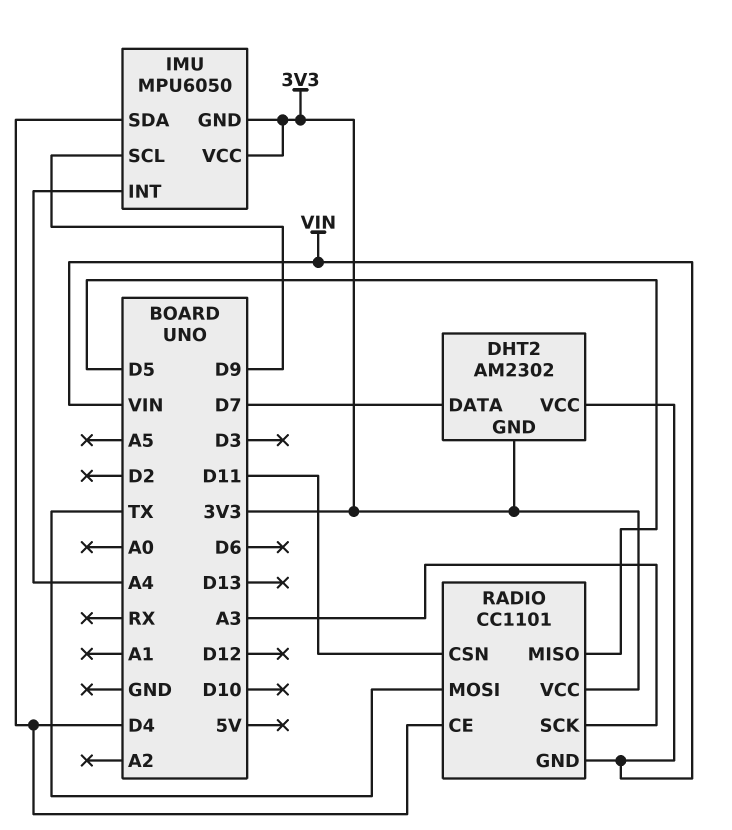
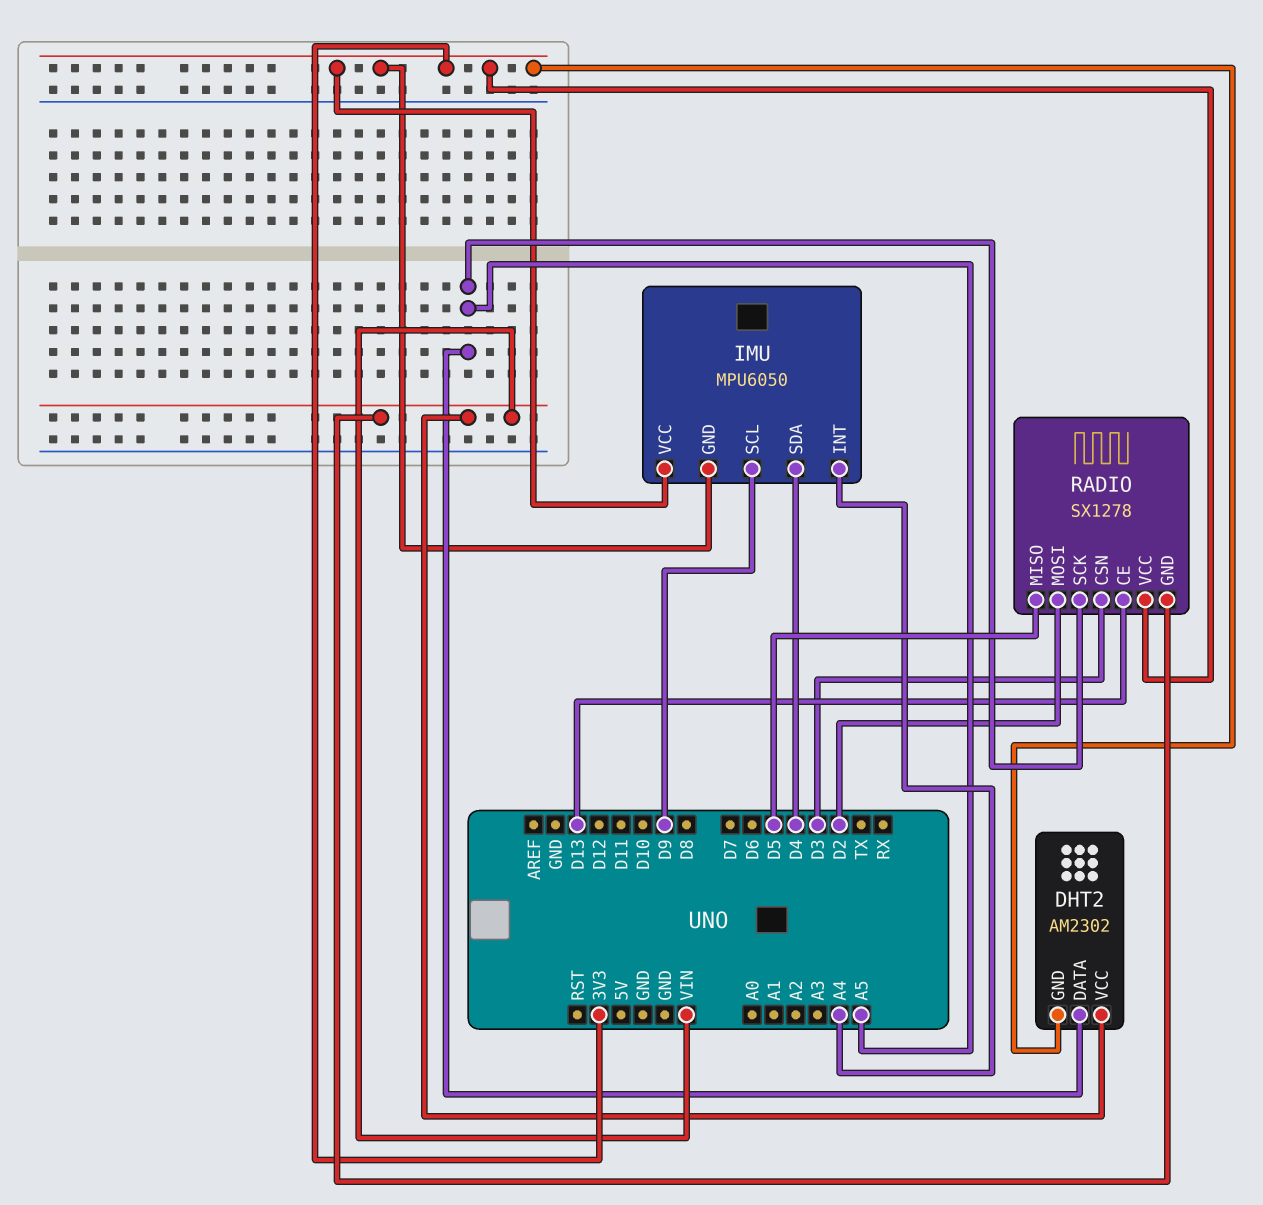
DHT2 pin DATA: D7 -> A5
RADIO: CC1101 -> SX1278
RADIO pin CE: D4 -> D13
RADIO pin CSN: D11 -> D3
RADIO pin MOSI: TX -> D2
RADIO pin SCK: A3 -> A5

